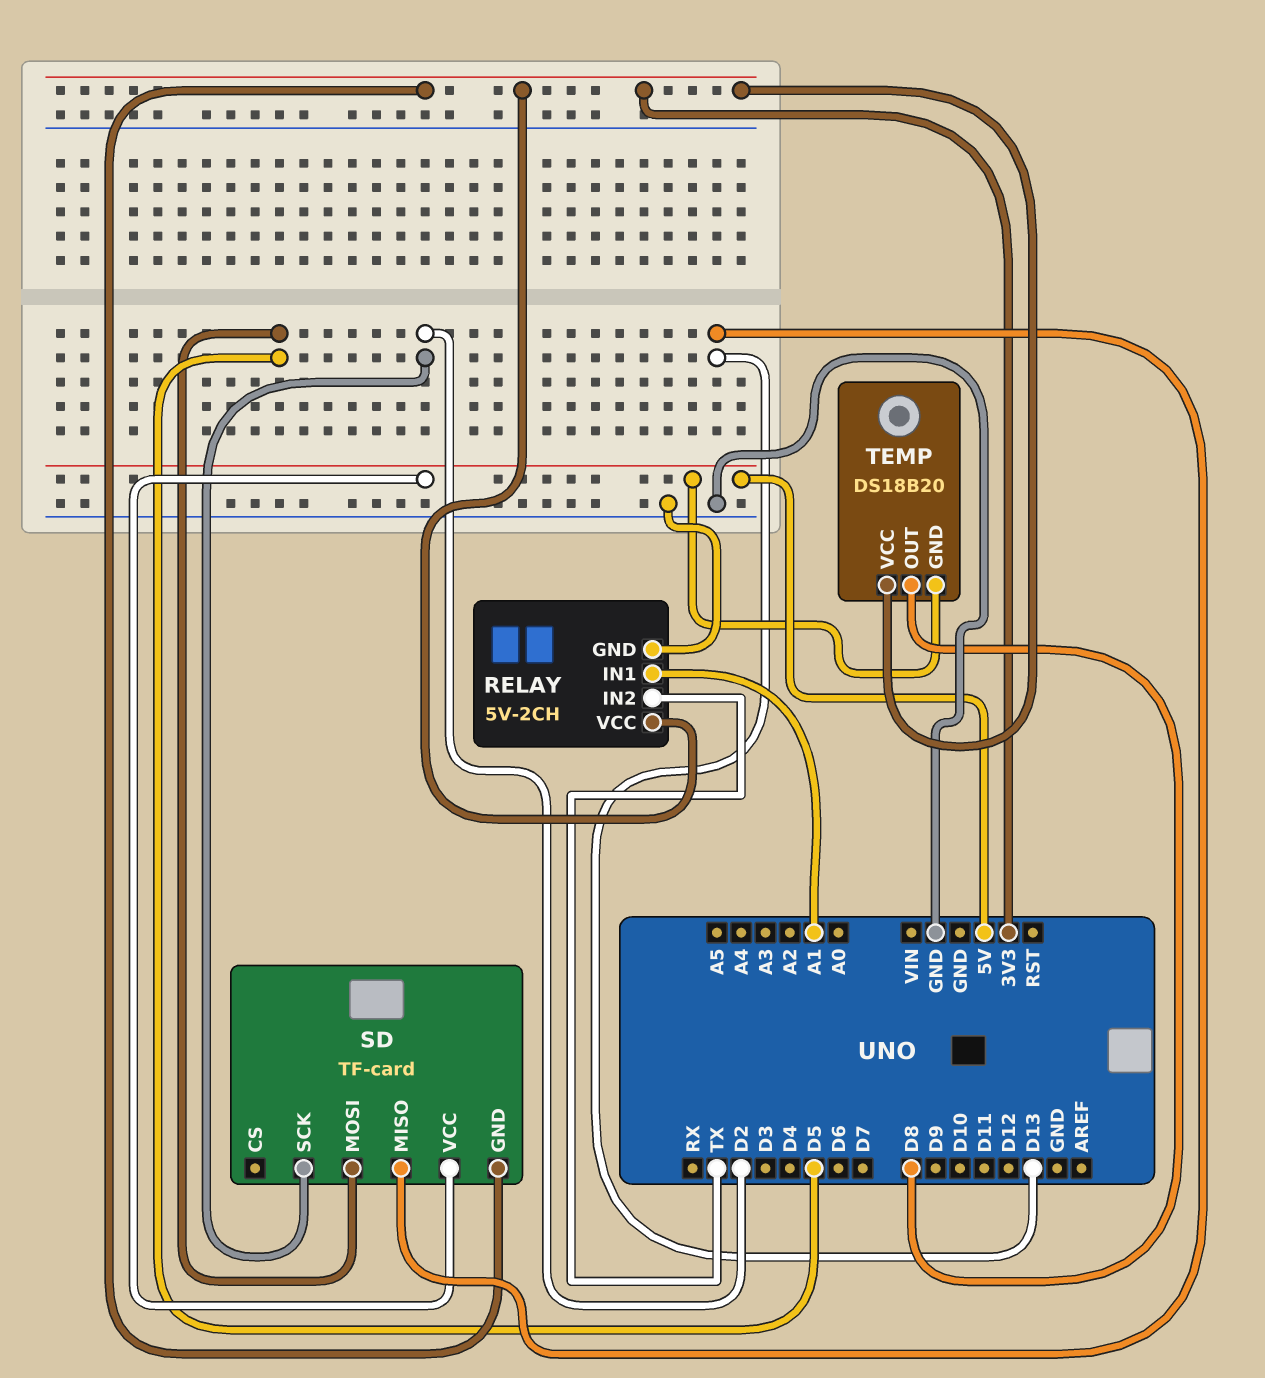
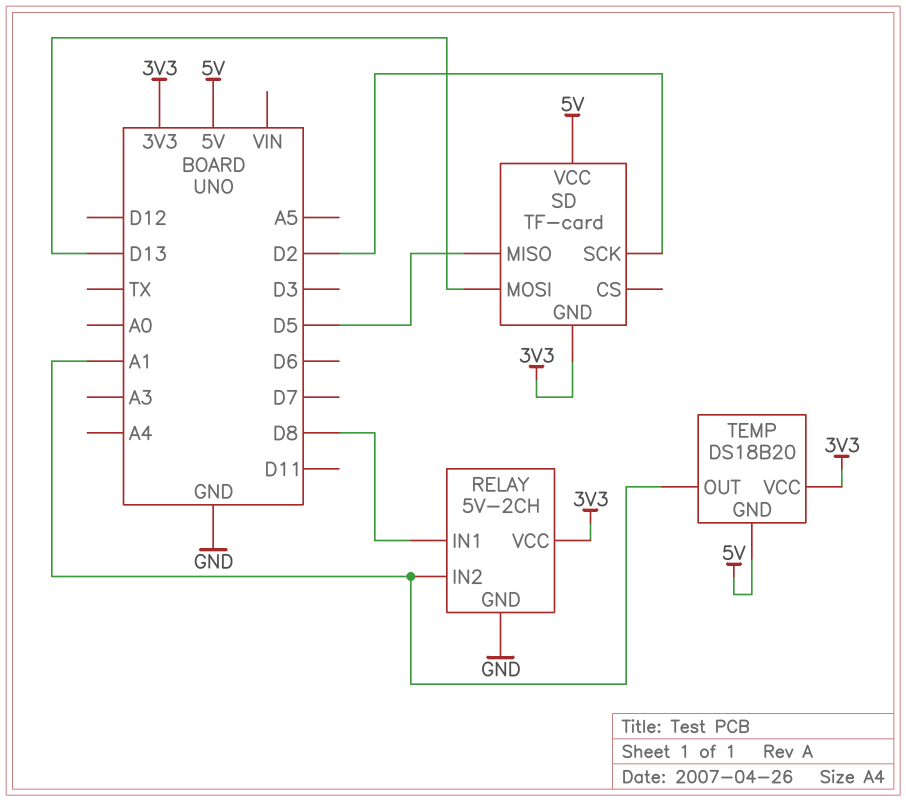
RELAY pin IN1: A1 -> D8
RELAY pin IN2: TX -> A1
SD pin MISO: D13 -> D5
SD pin MOSI: D5 -> D13
TEMP pin OUT: D8 -> A1

